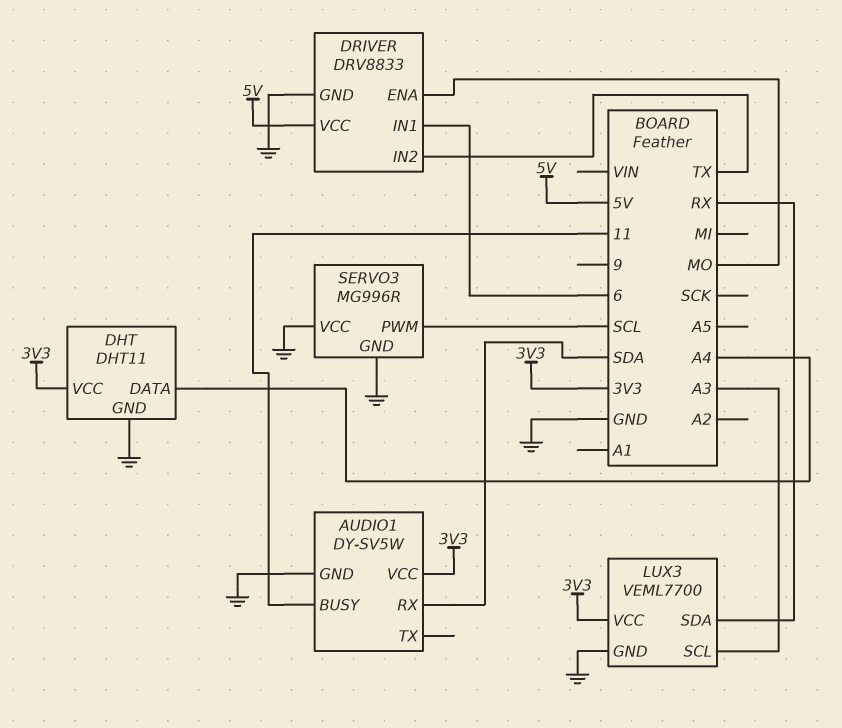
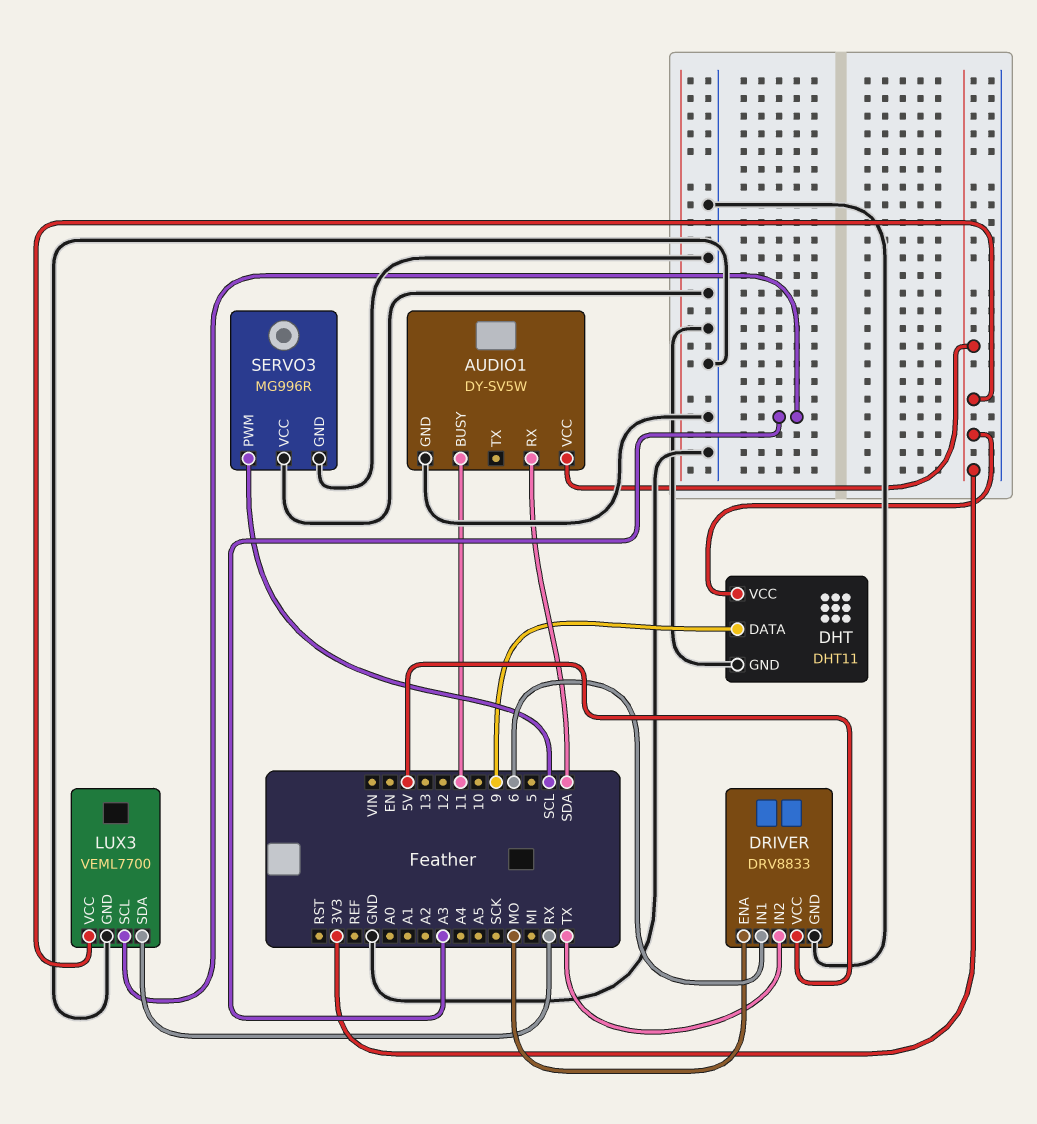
DHT pin DATA: A4 -> 9

